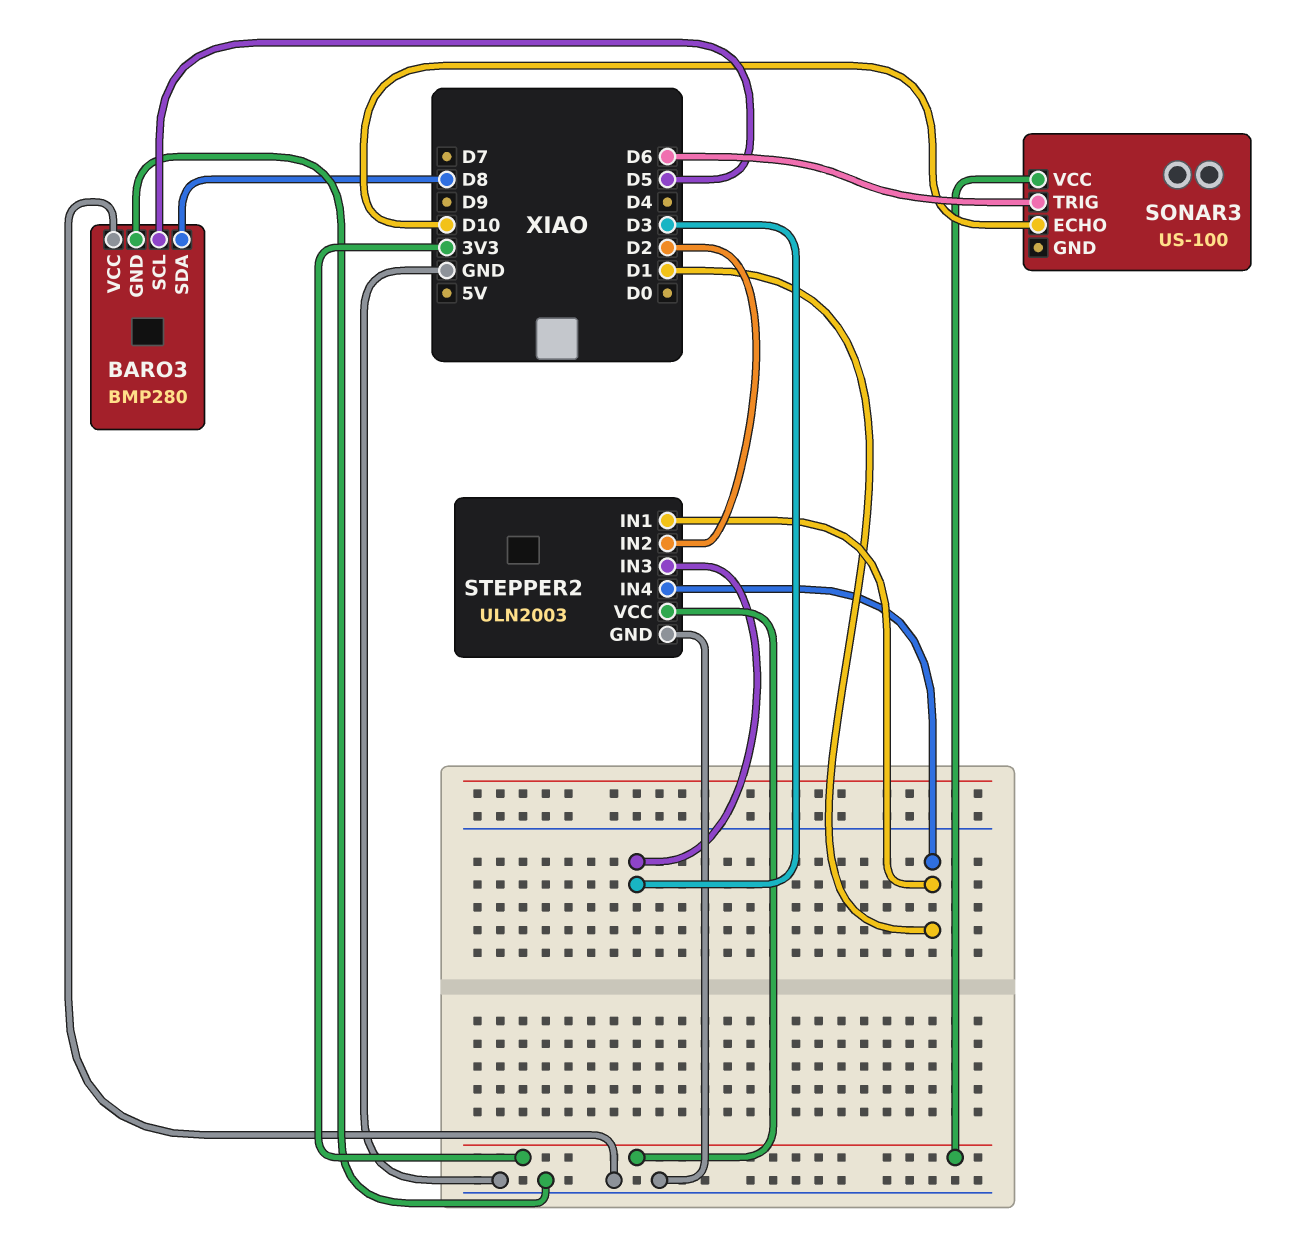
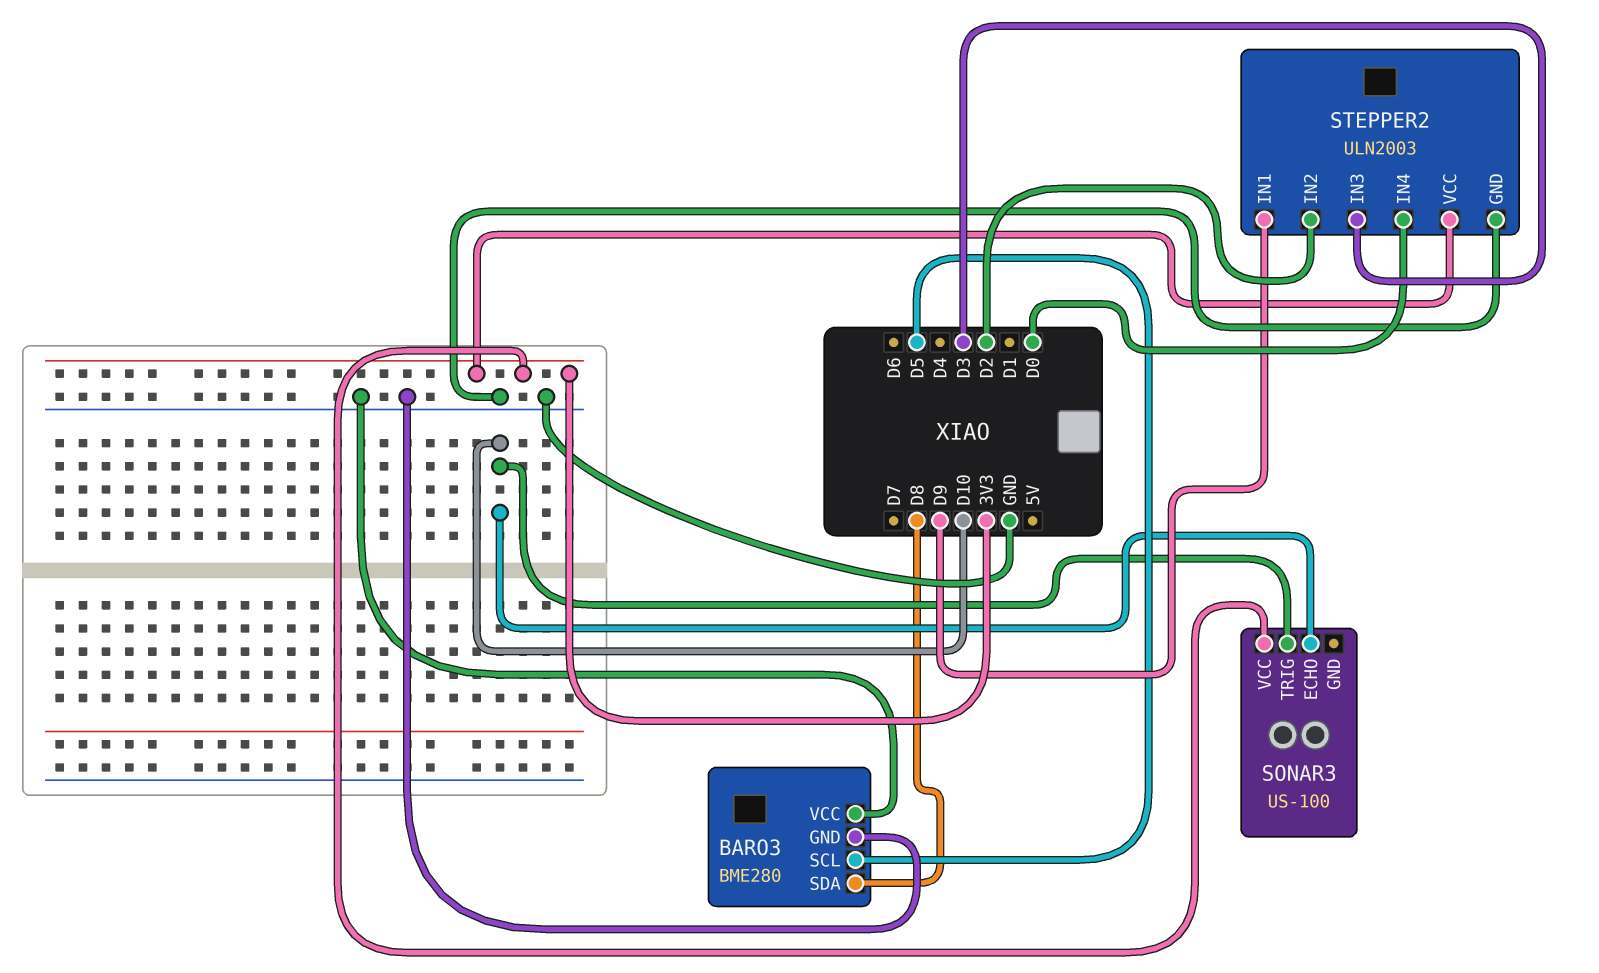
BARO3: BMP280 -> BME280
SONAR3 pin TRIG: D6 -> D10
STEPPER2 pin IN1: D1 -> D9
STEPPER2 pin IN4: D1 -> D0

